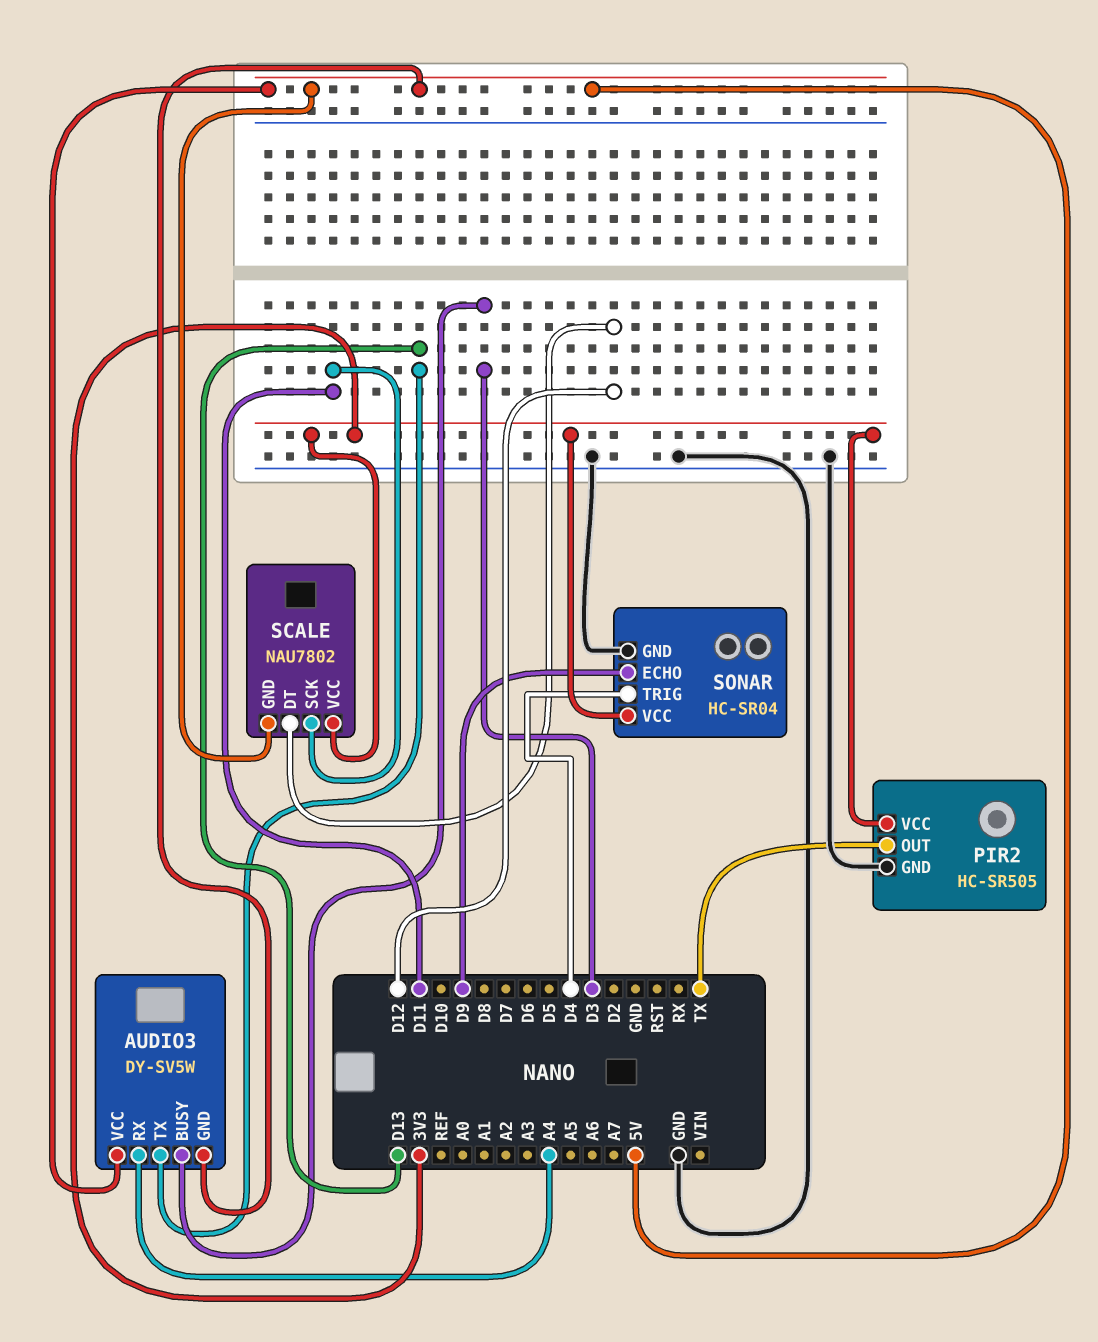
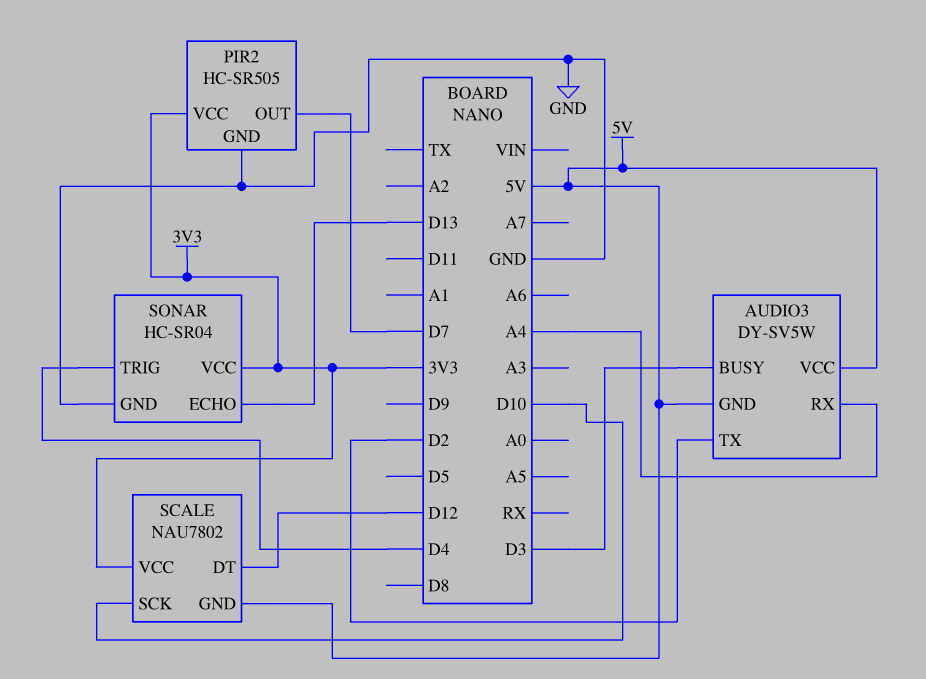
AUDIO3 pin TX: D13 -> D2
PIR2 pin OUT: TX -> D7
SCALE pin SCK: D11 -> D10
SONAR pin ECHO: D9 -> D13

